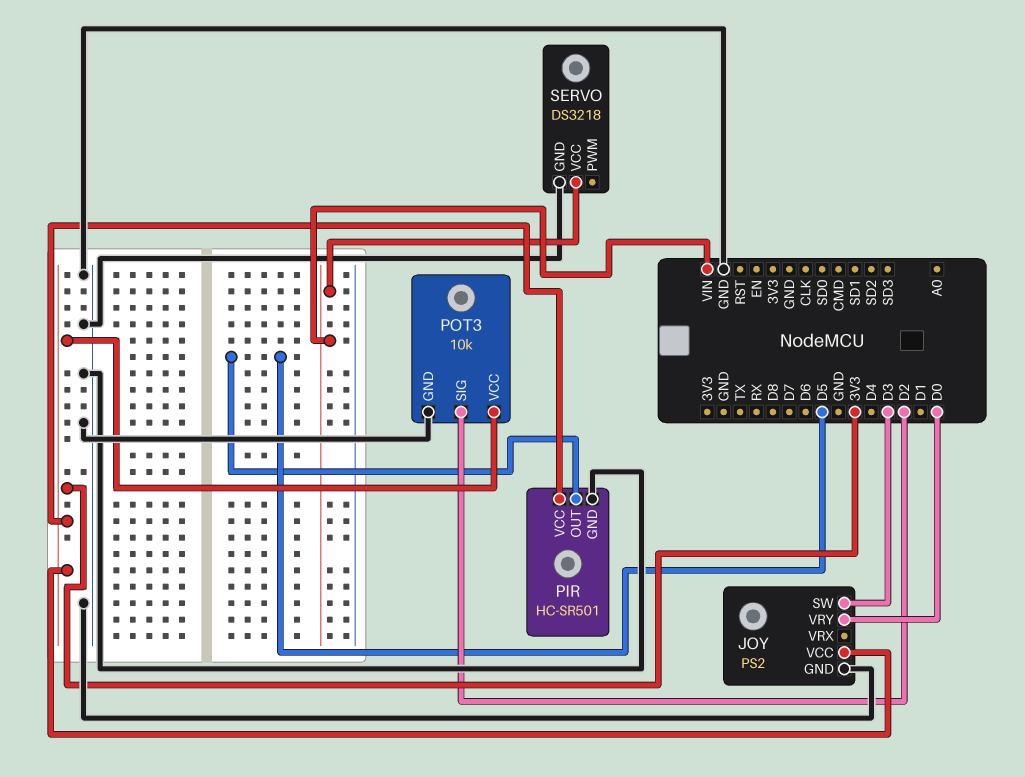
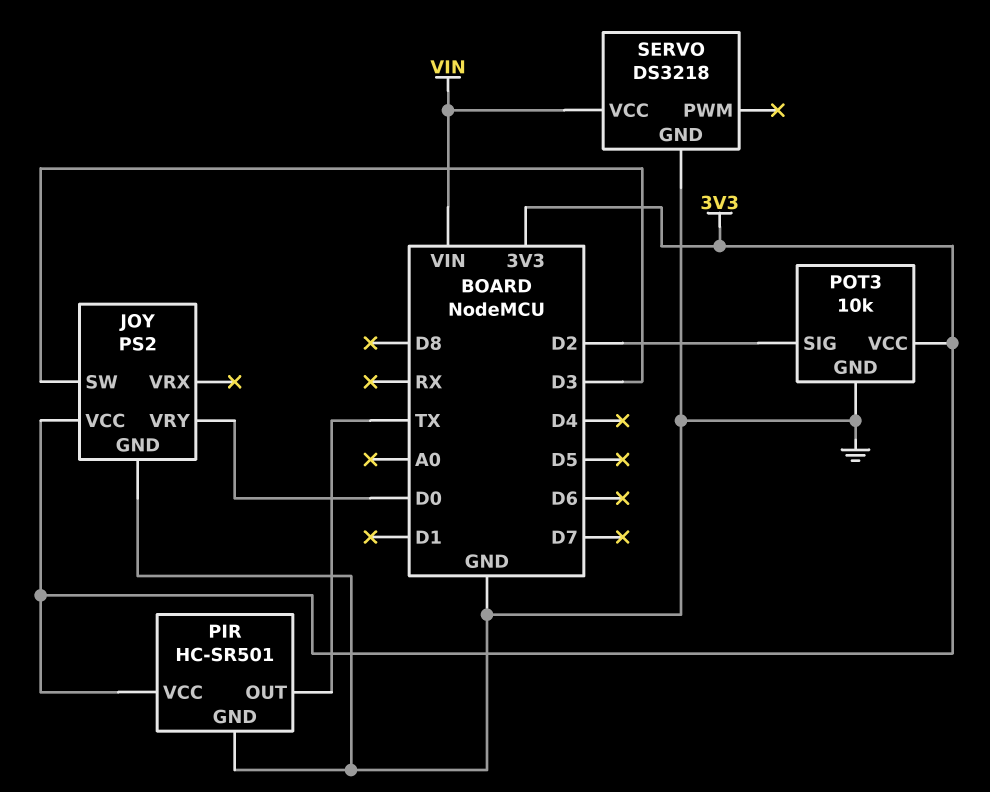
PIR pin OUT: D5 -> TX

